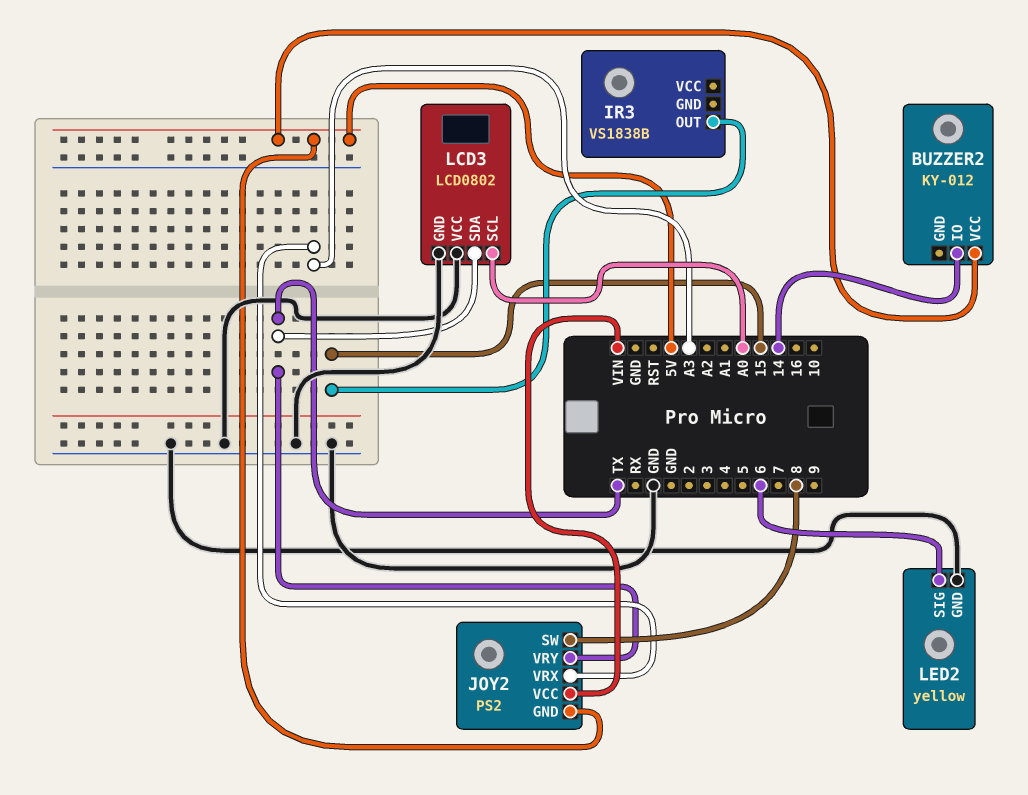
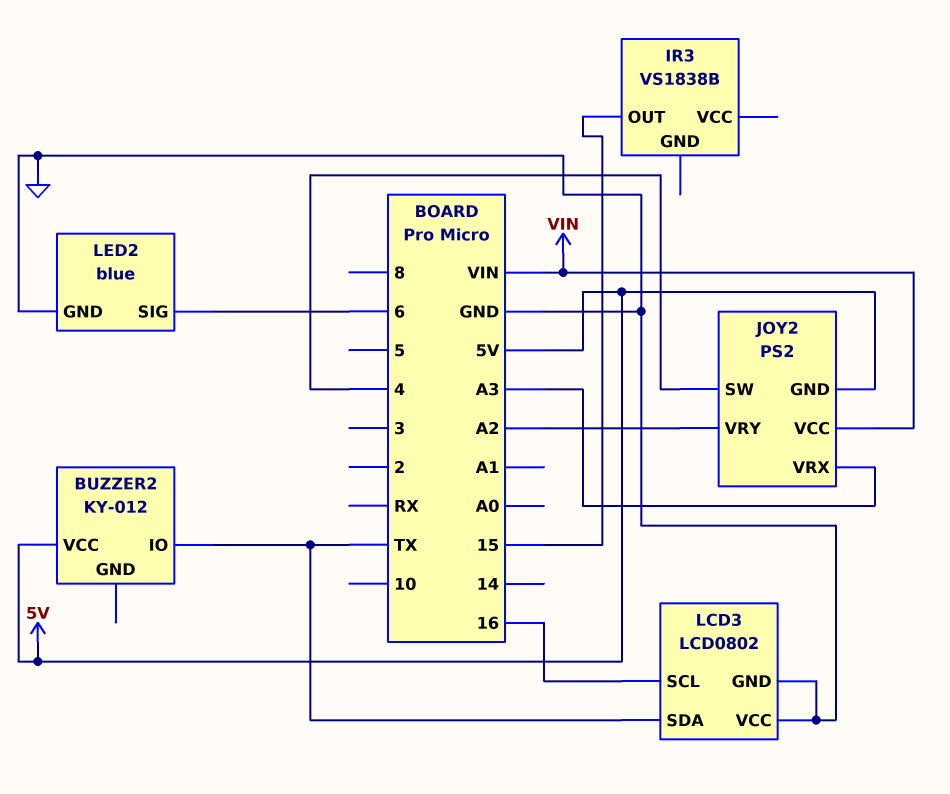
BUZZER2 pin IO: 14 -> TX
JOY2 pin SW: 8 -> 4
JOY2 pin VRY: TX -> A2
LCD3 pin SCL: A0 -> 16
LED2: yellow -> blue

